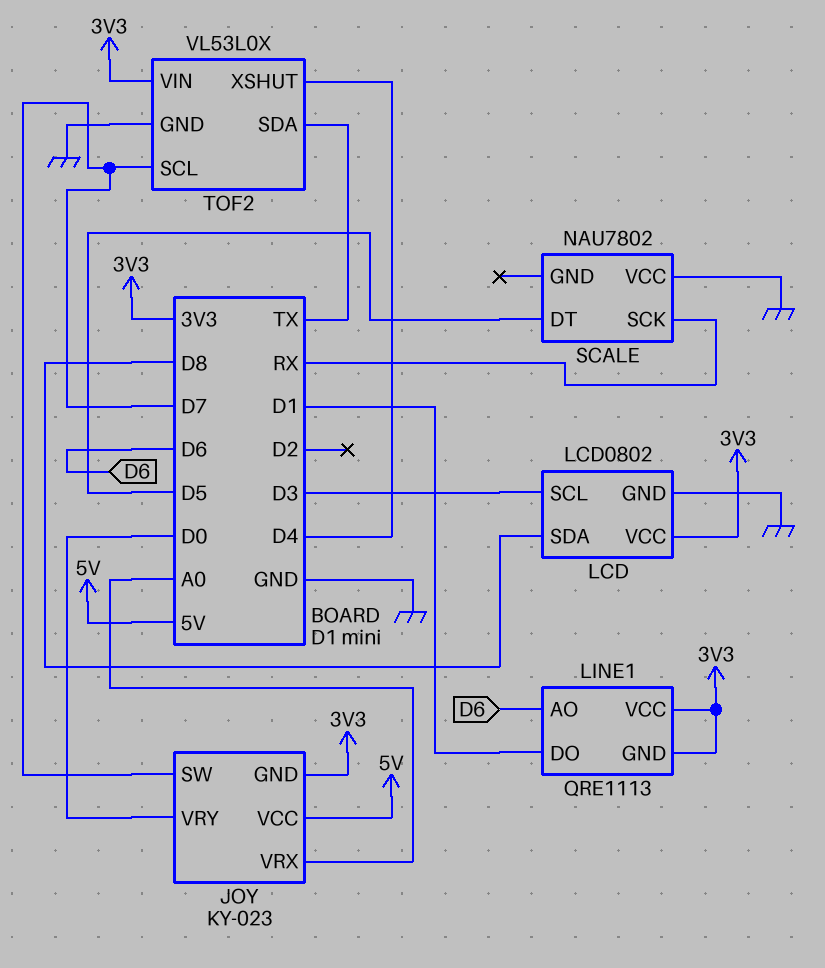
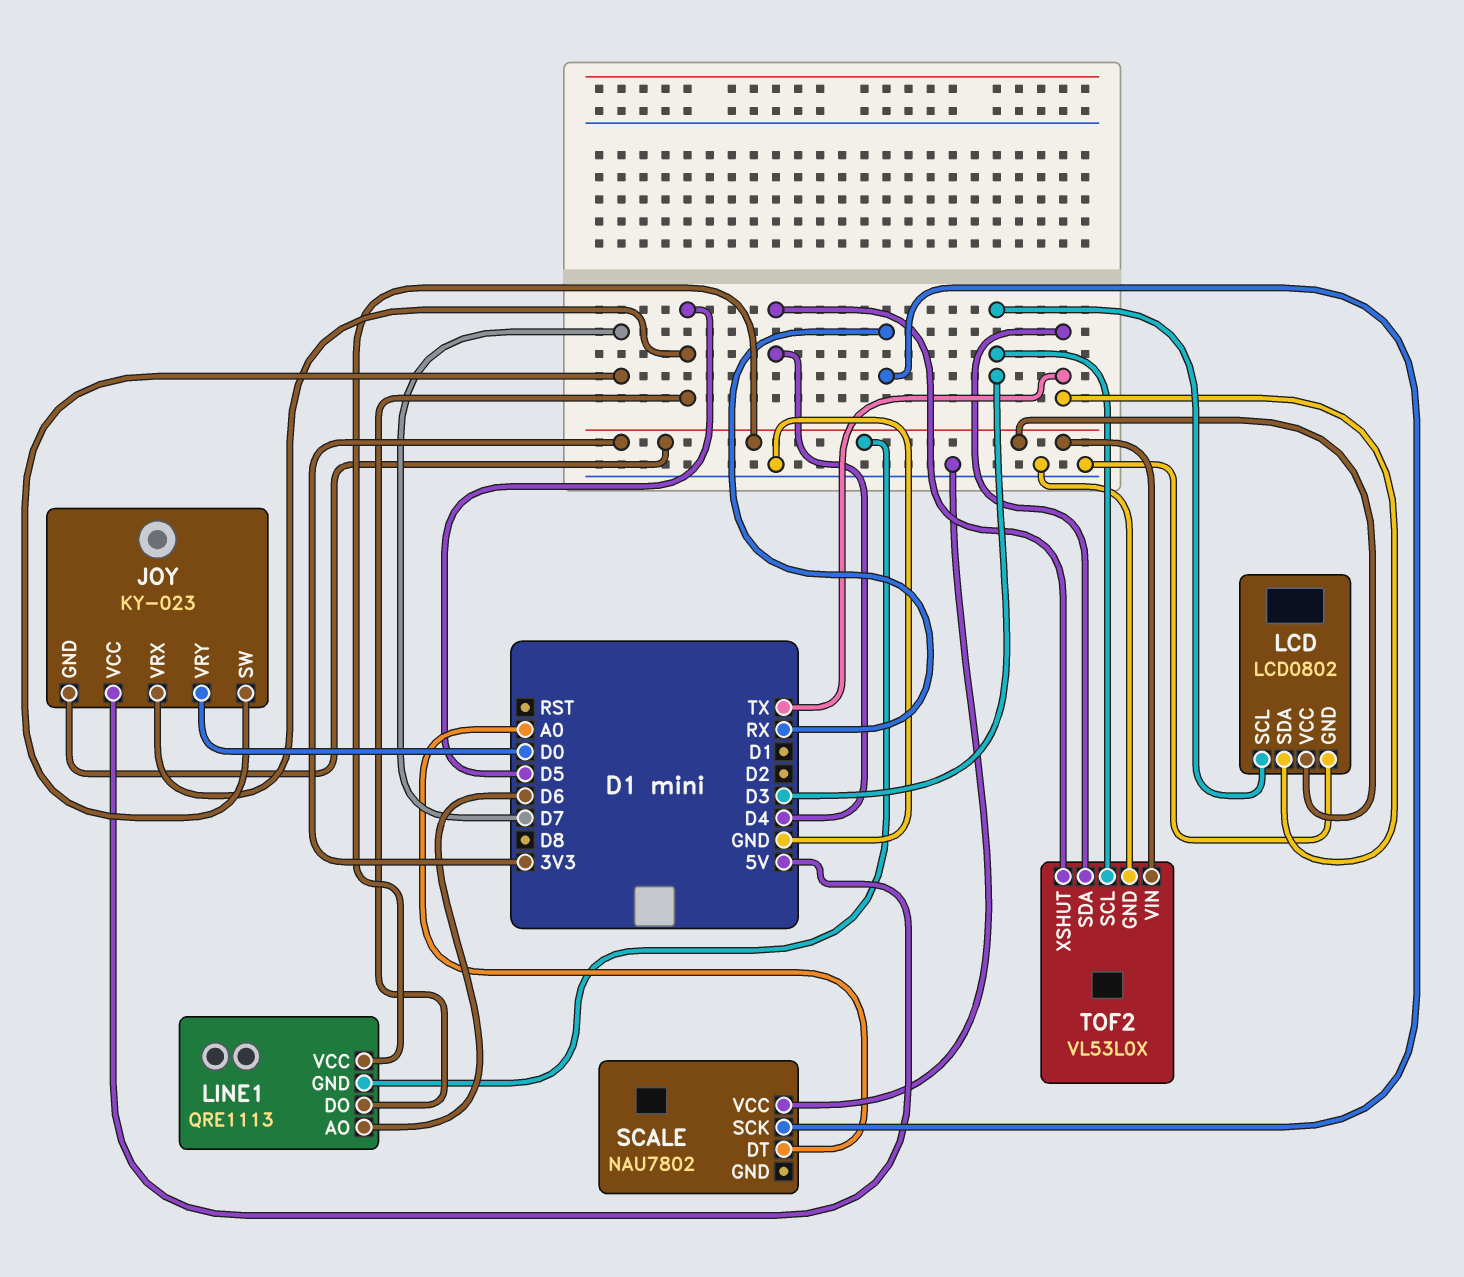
JOY pin VRX: A0 -> D5
LCD pin SDA: D8 -> TX
LINE1 pin DO: D1 -> D5
SCALE pin DT: D5 -> A0
TOF2 pin SCL: D7 -> D3

